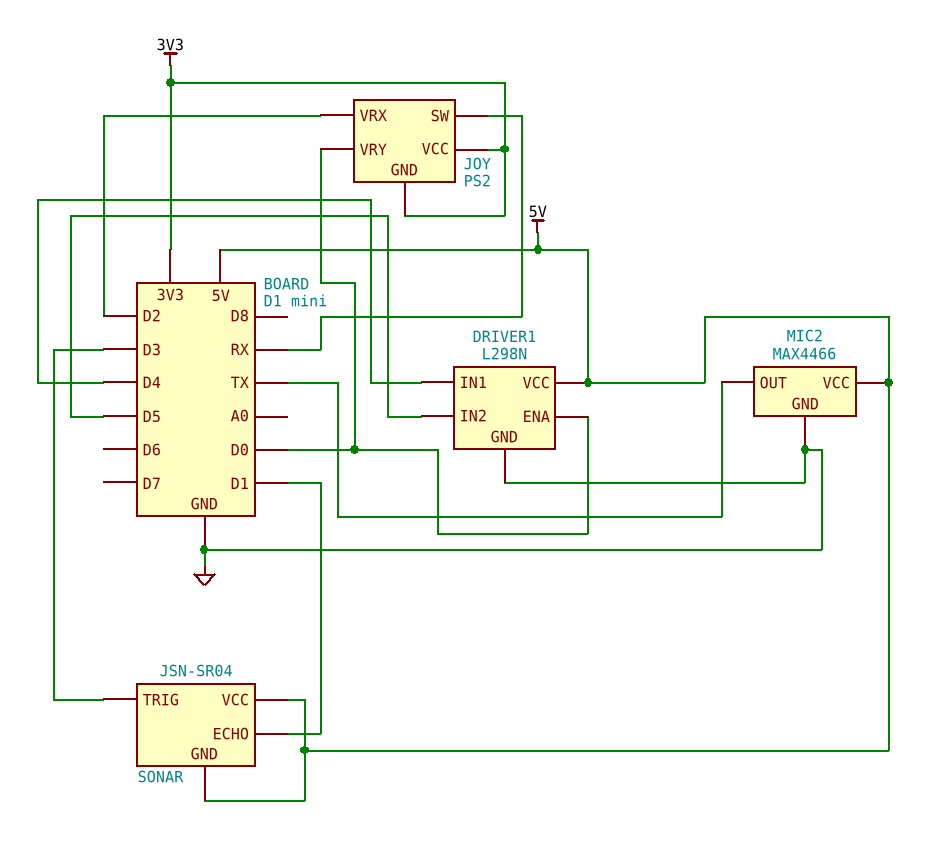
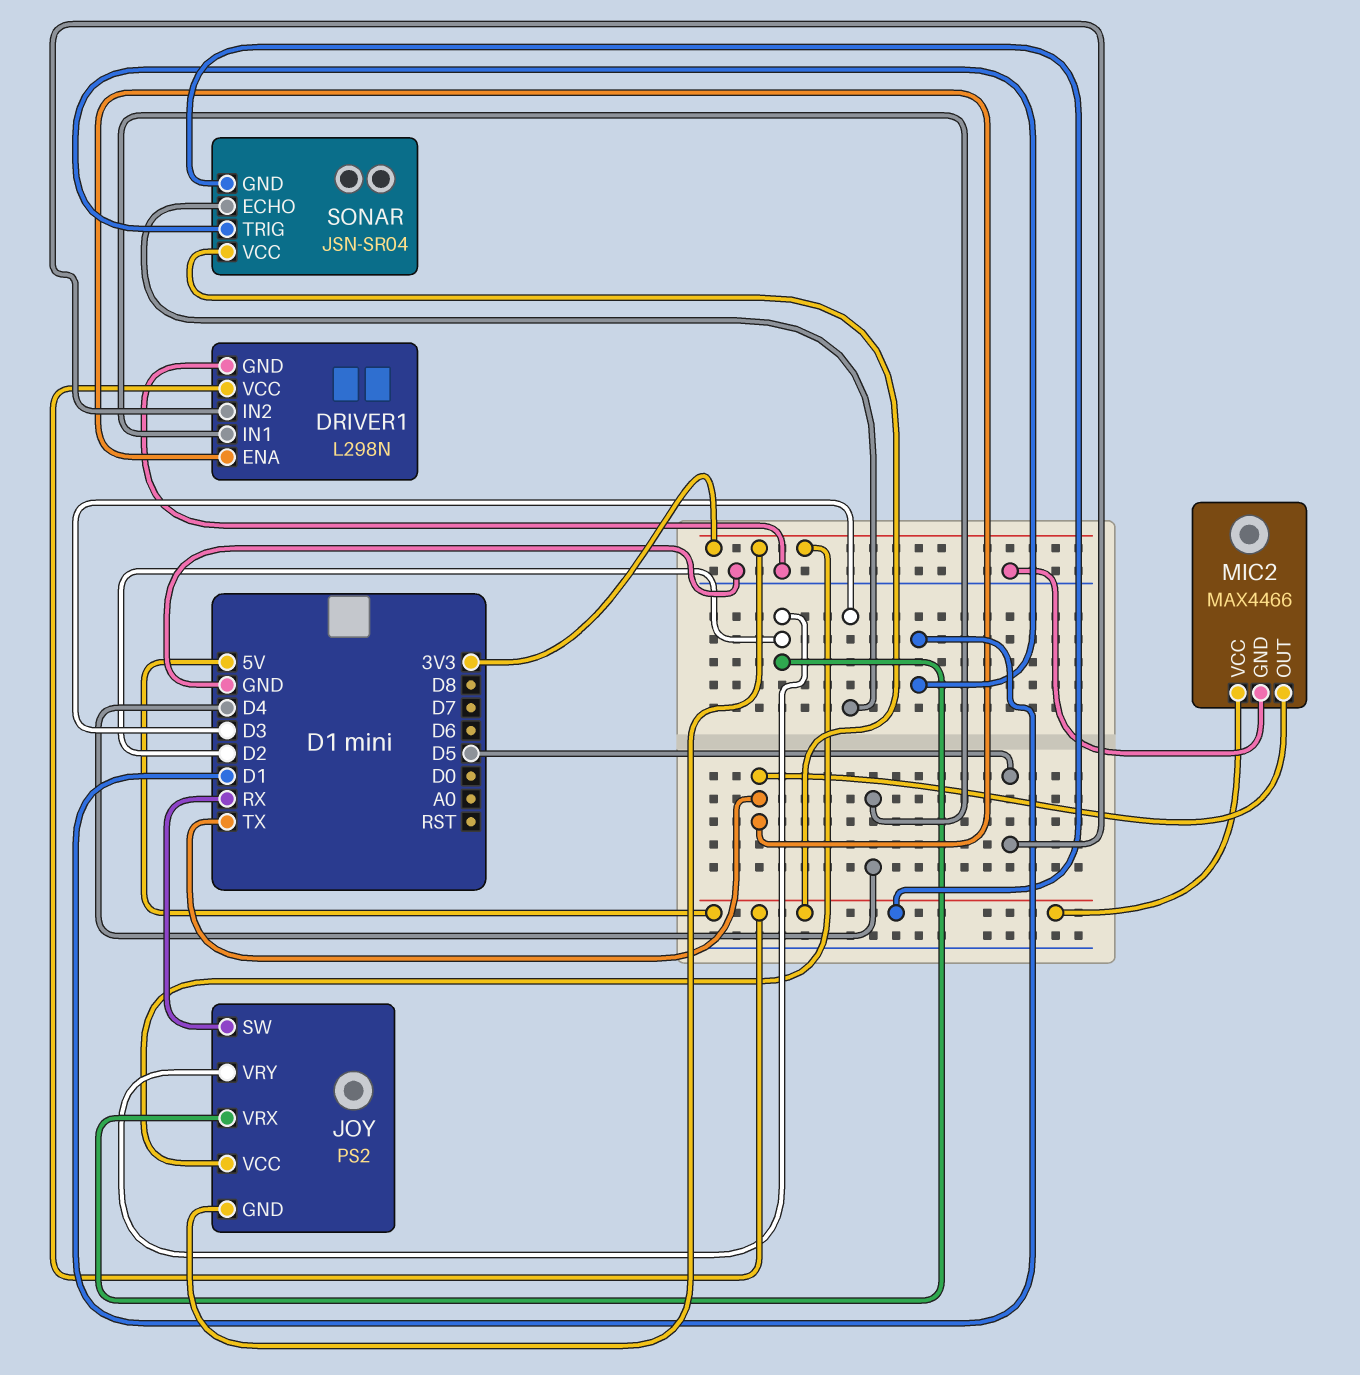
DRIVER1 pin ENA: D0 -> TX
JOY pin VRY: D0 -> D2
SONAR pin ECHO: D1 -> D3
SONAR pin TRIG: D3 -> D1

